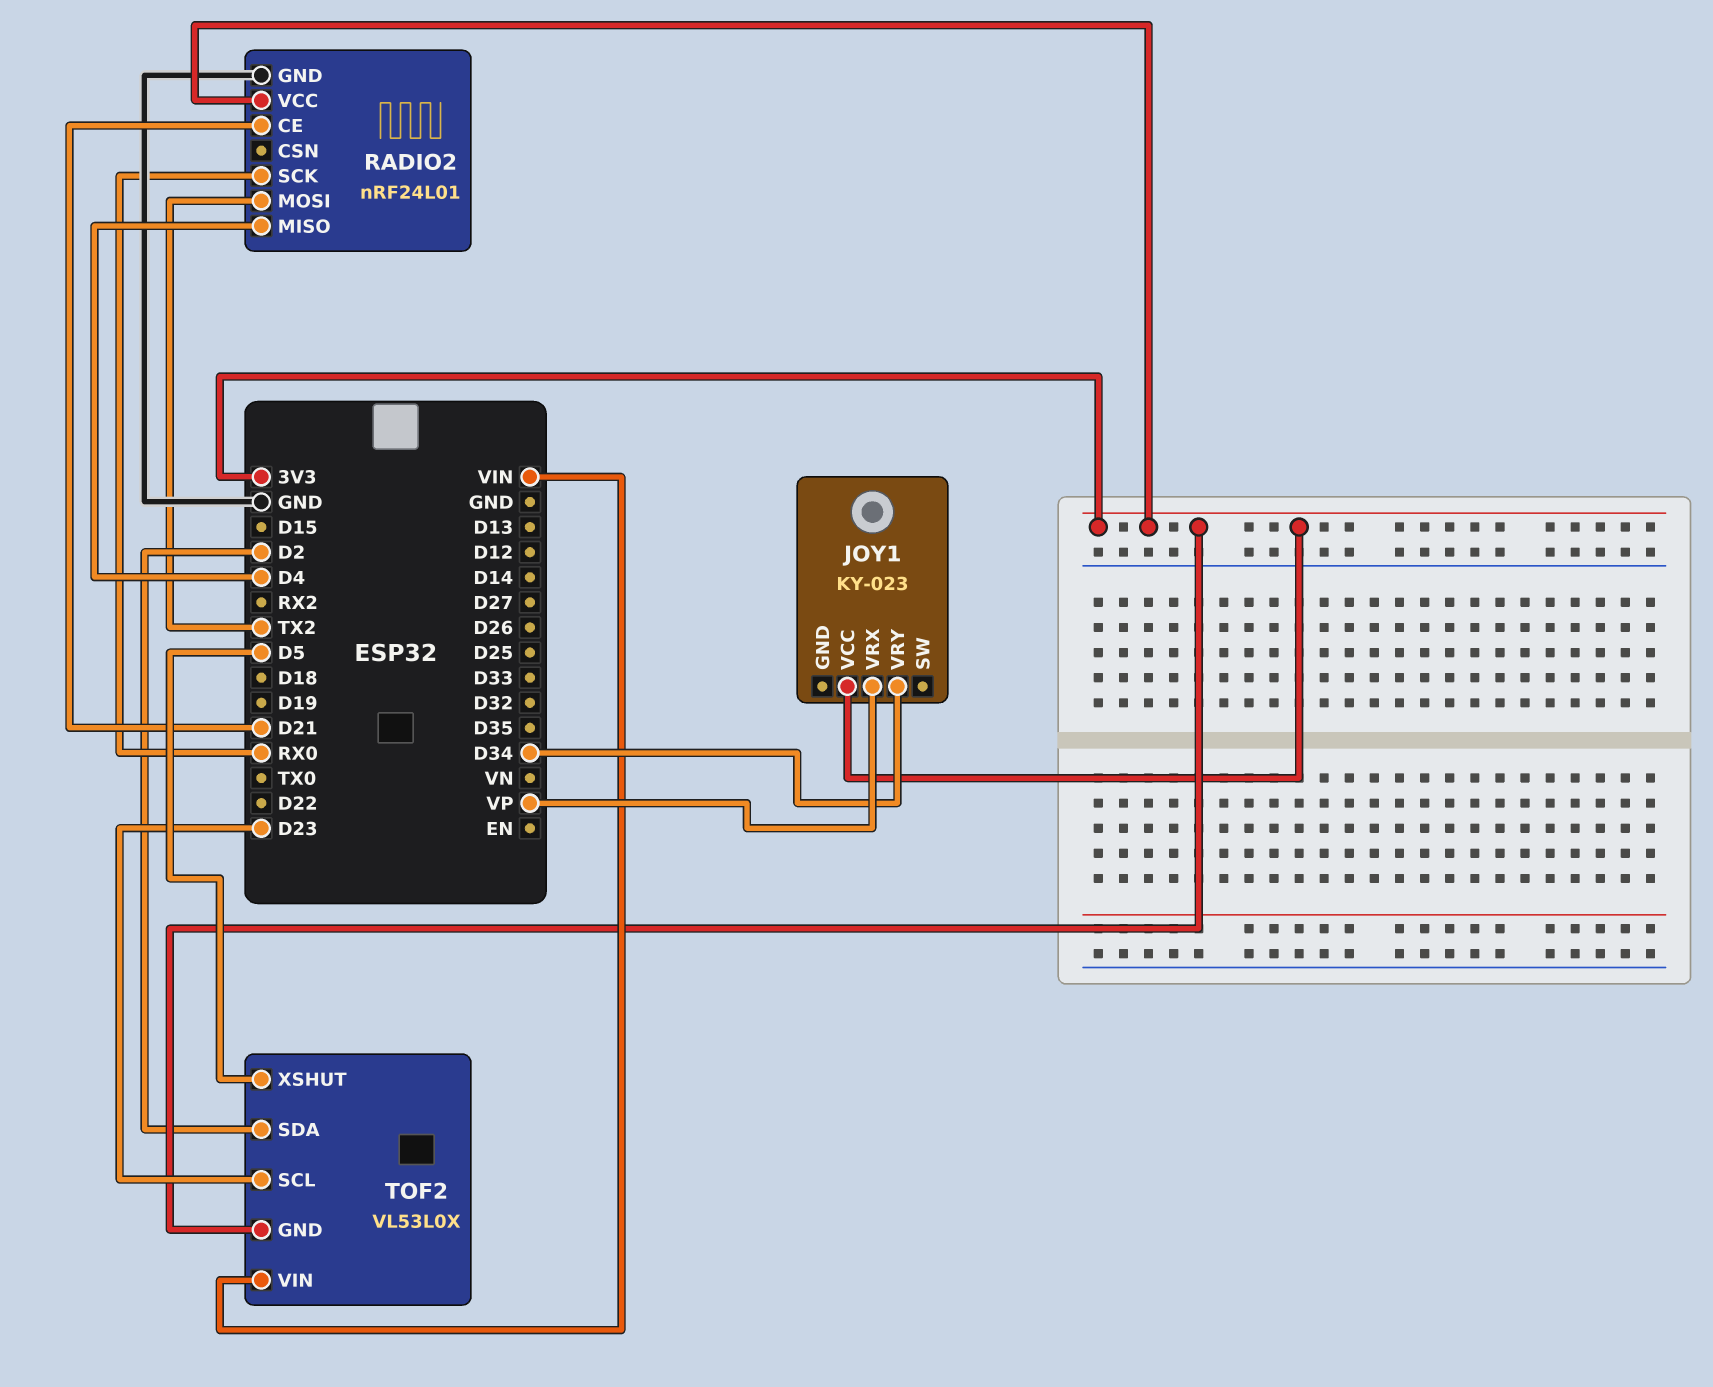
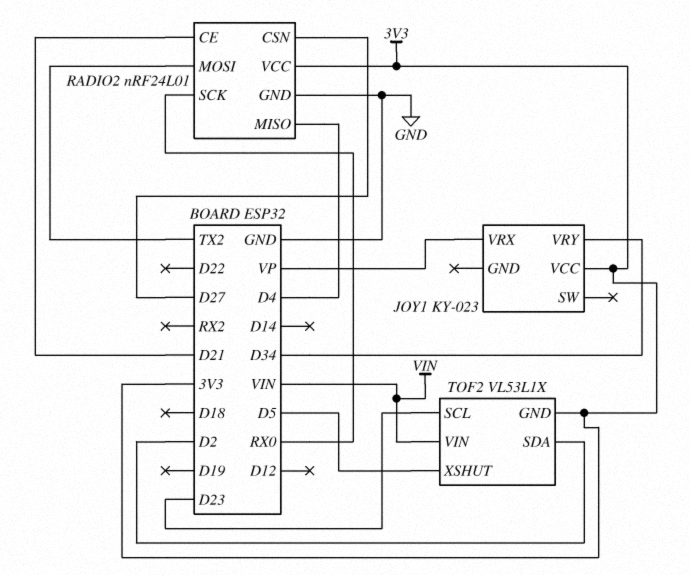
RADIO2 pin CSN: none -> D27
TOF2: VL53L0X -> VL53L1X

